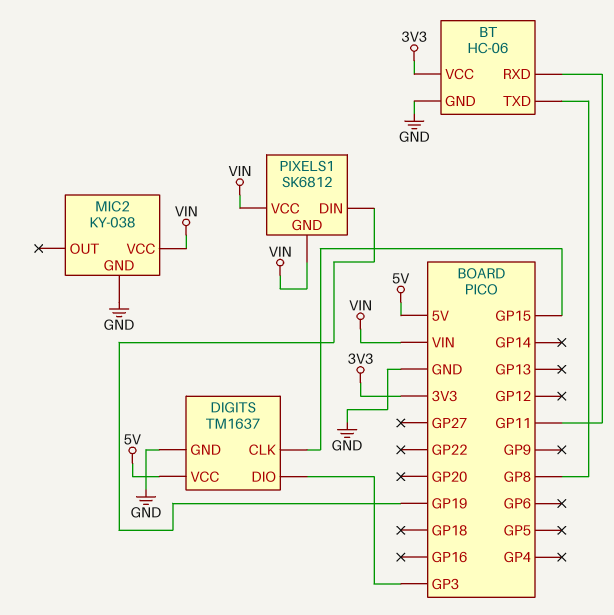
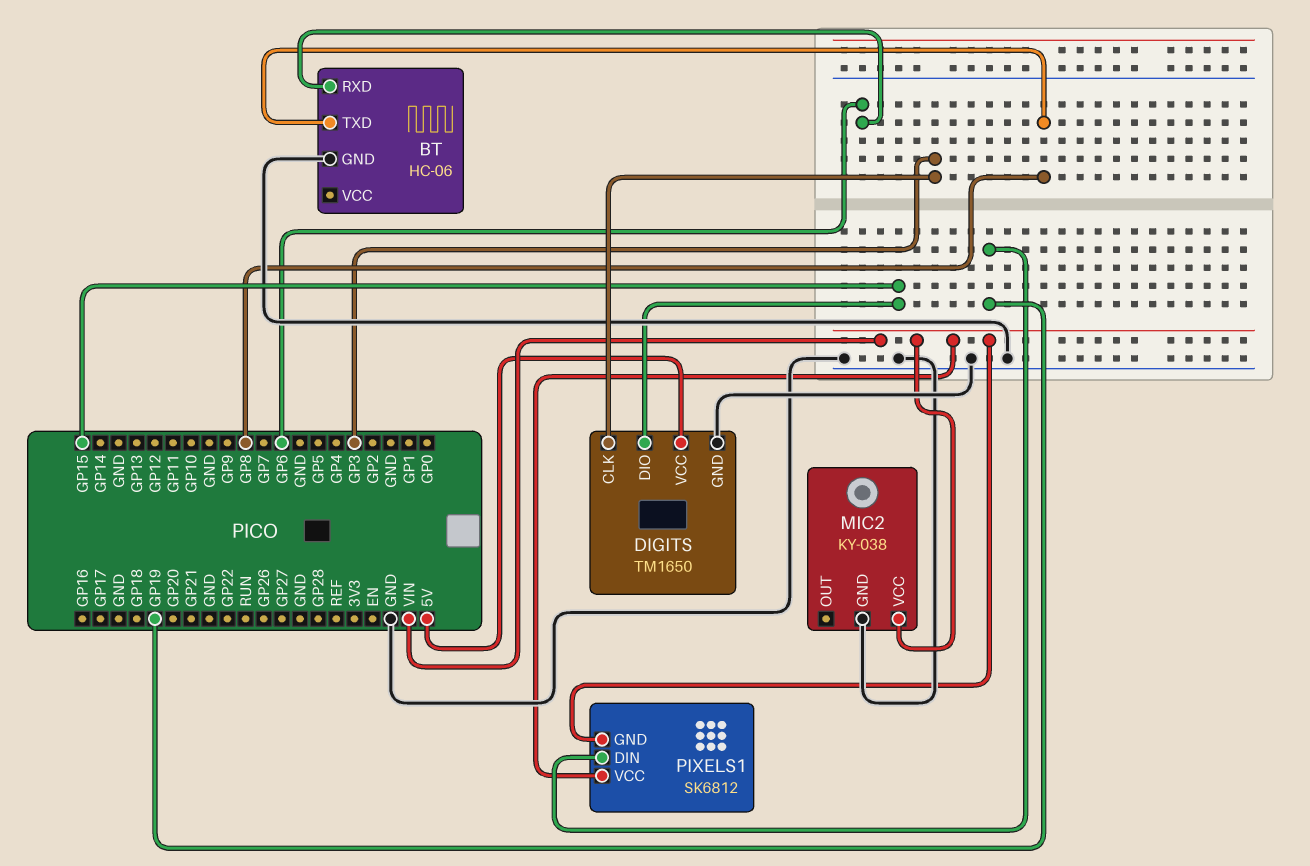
BT pin RXD: GP11 -> GP6
BT pin VCC: 3V3 -> none
DIGITS: TM1637 -> TM1650
DIGITS pin CLK: GP15 -> GP3
DIGITS pin DIO: GP3 -> GP15

